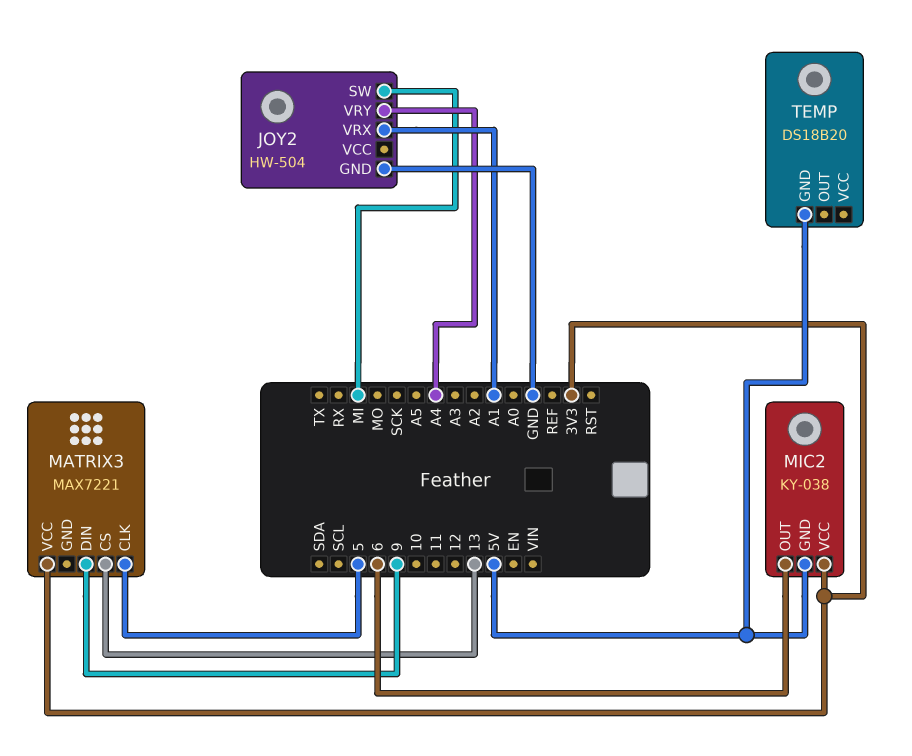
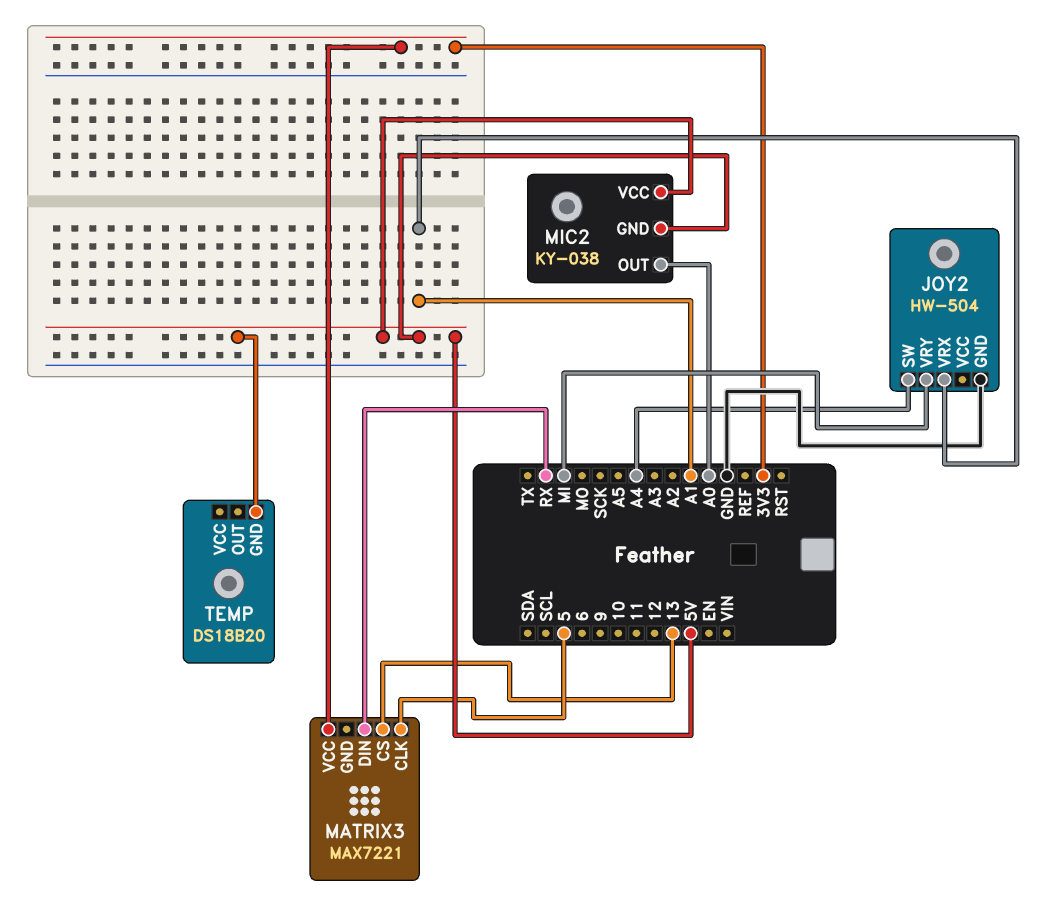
JOY2 pin SW: MI -> A4
JOY2 pin VRY: A4 -> MI
MATRIX3 pin DIN: 9 -> RX
MIC2 pin OUT: 6 -> A0
MIC2 pin VCC: 3V3 -> 5V

